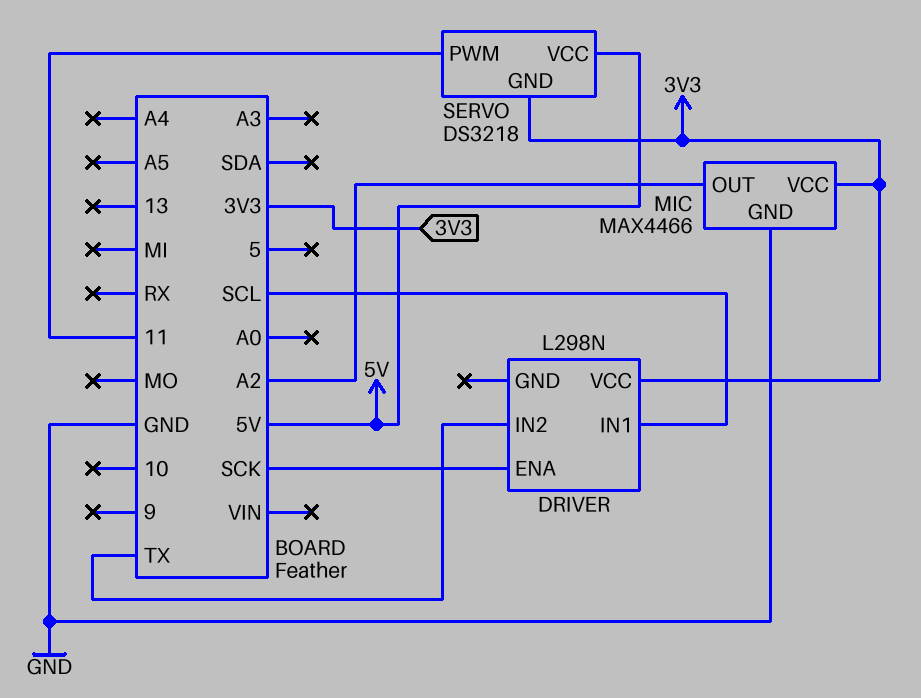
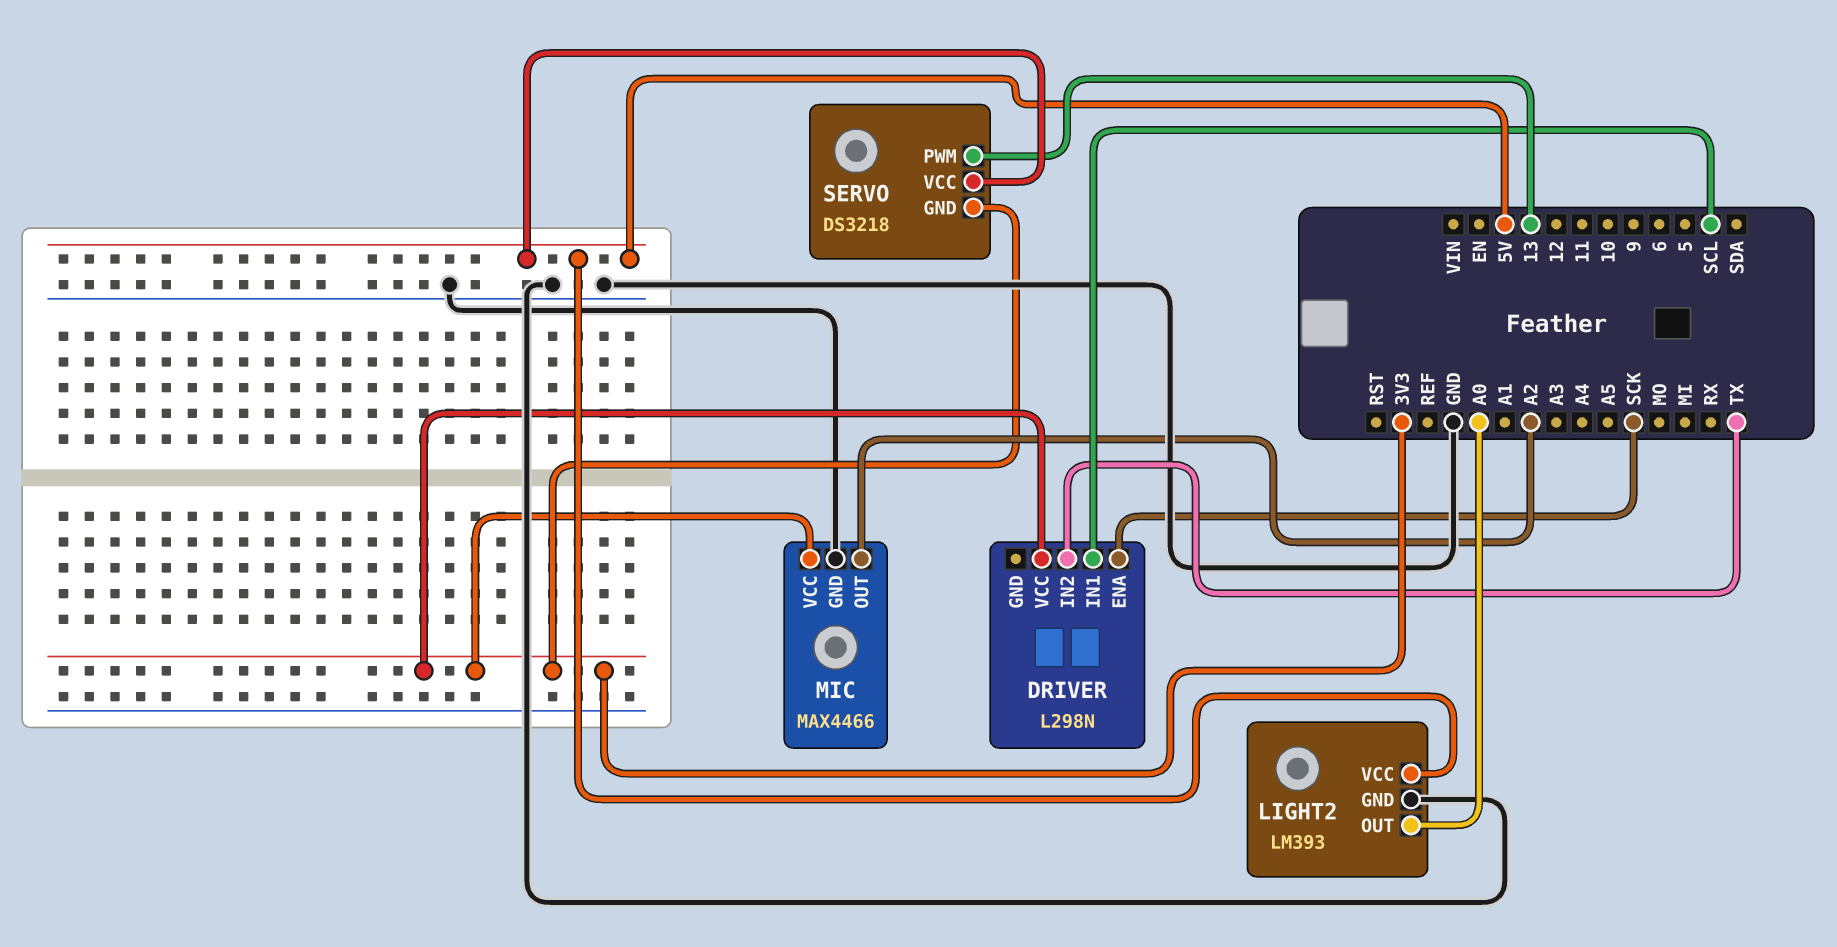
LIGHT2: none -> LM393
LIGHT2 pin GND: none -> GND
LIGHT2 pin OUT: none -> A0
LIGHT2 pin VCC: none -> 5V
SERVO pin PWM: 11 -> 13

